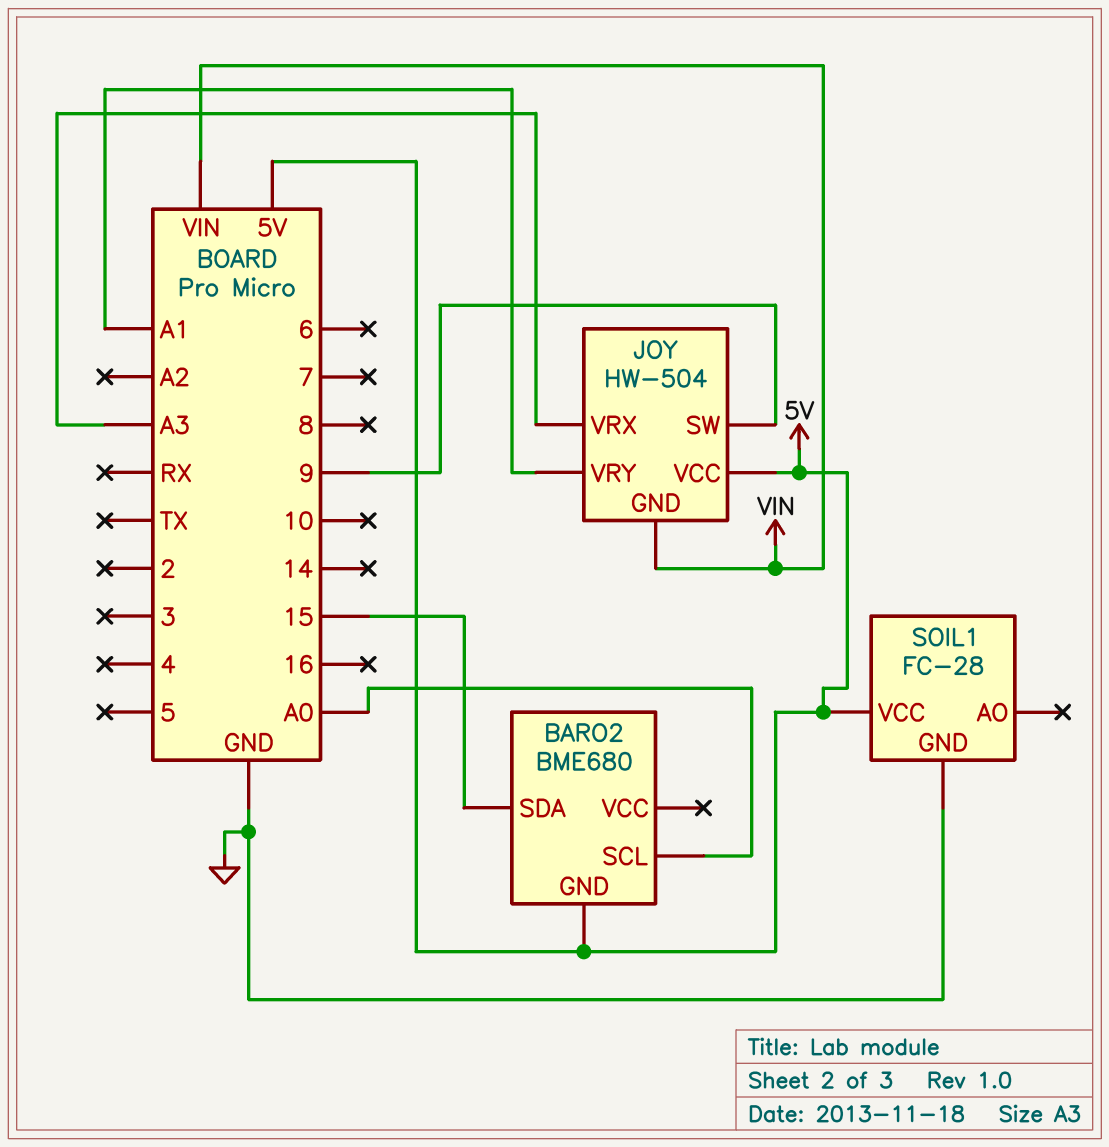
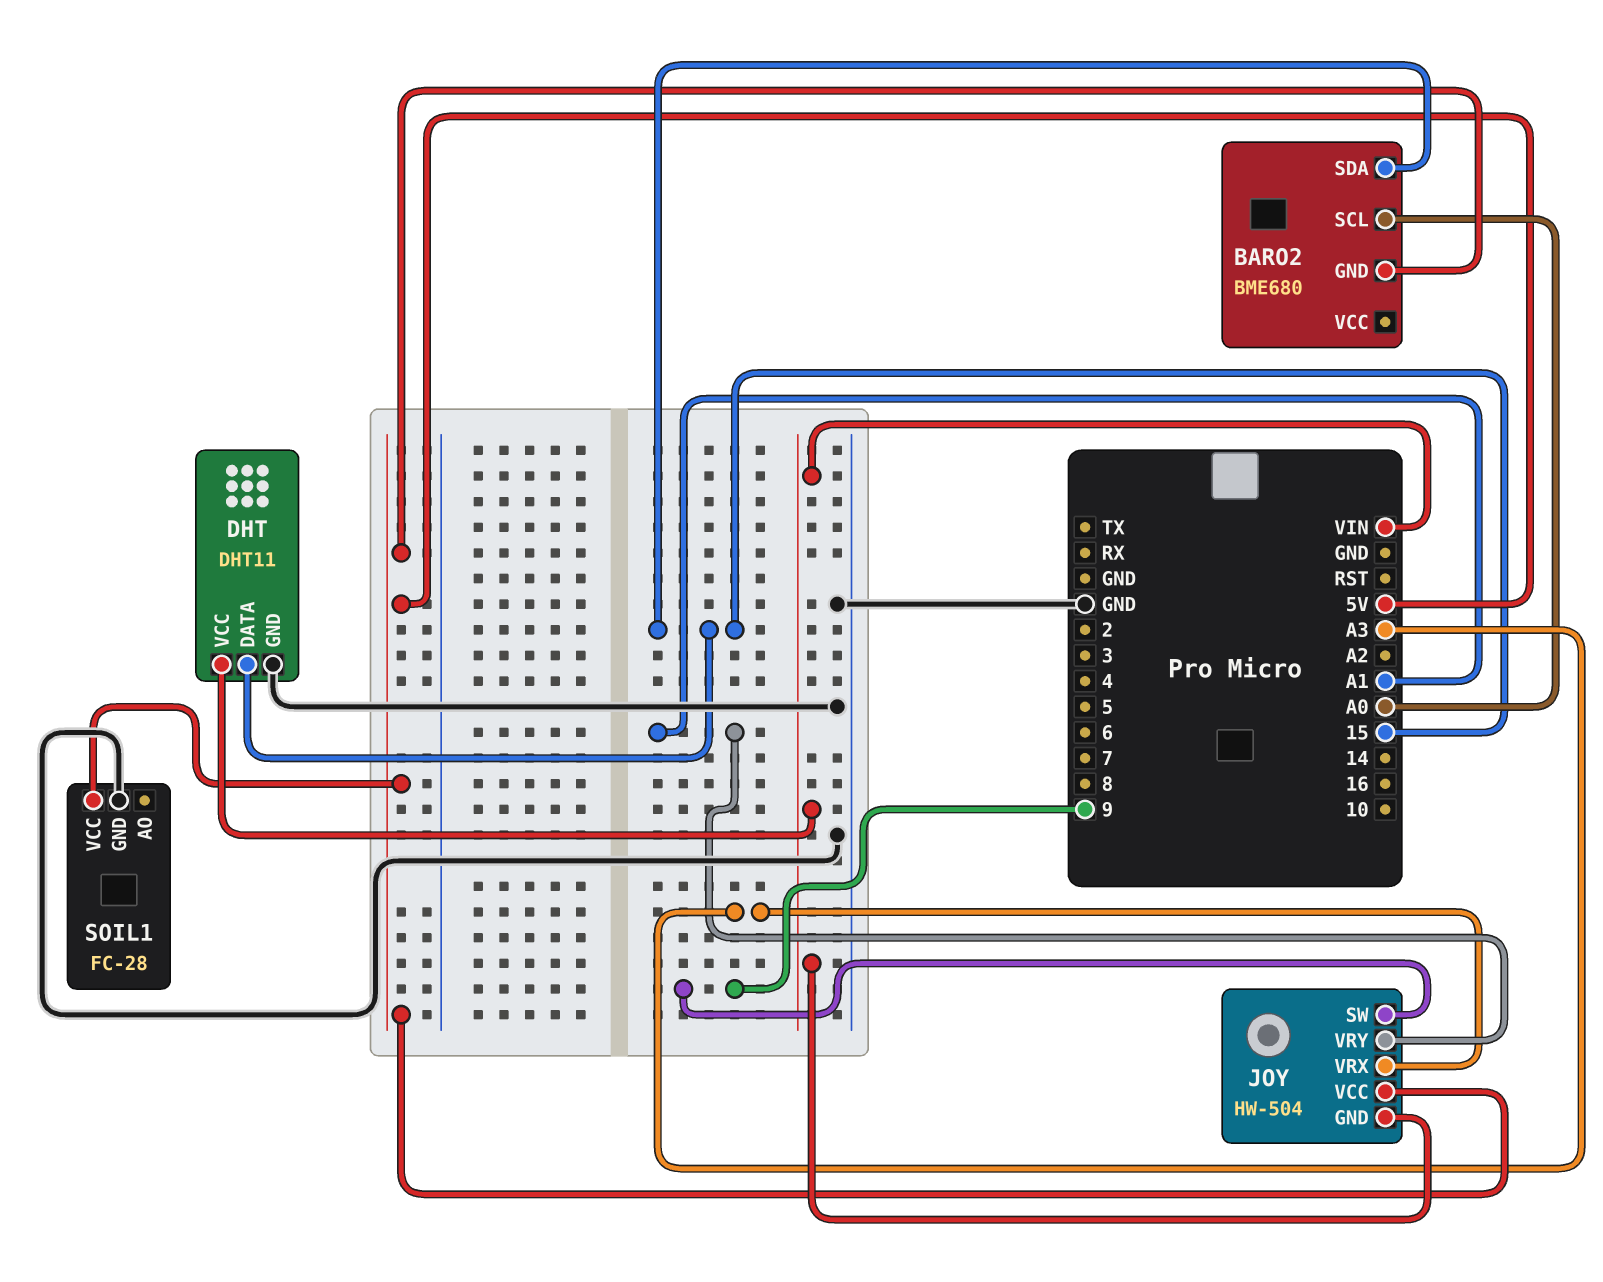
DHT: none -> DHT11
DHT pin DATA: none -> 15
DHT pin GND: none -> GND
DHT pin VCC: none -> VIN

